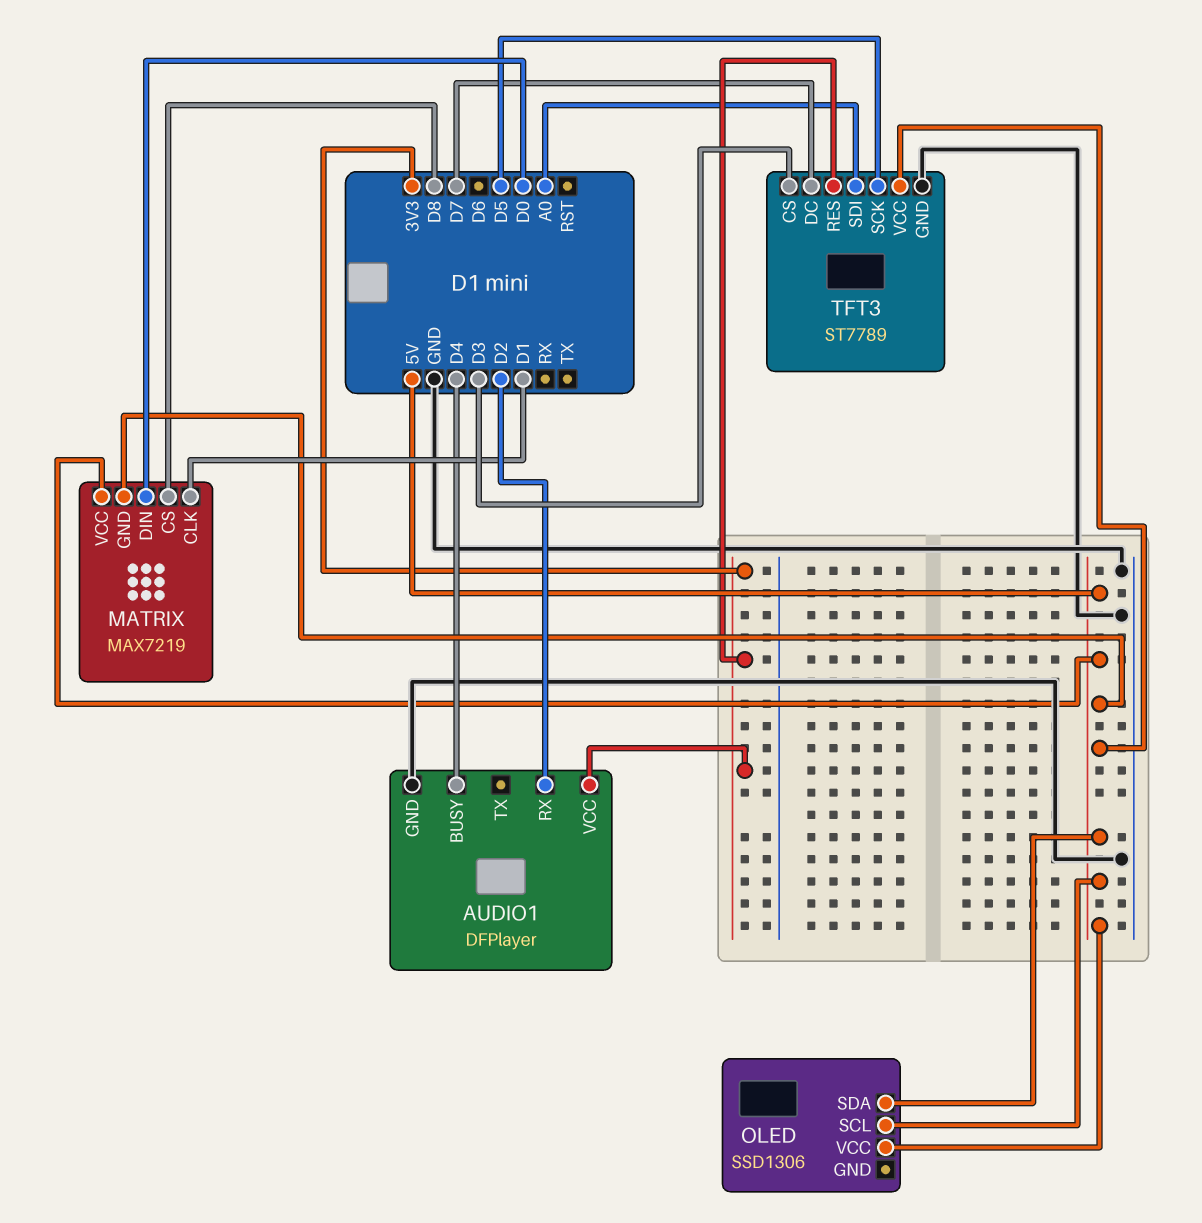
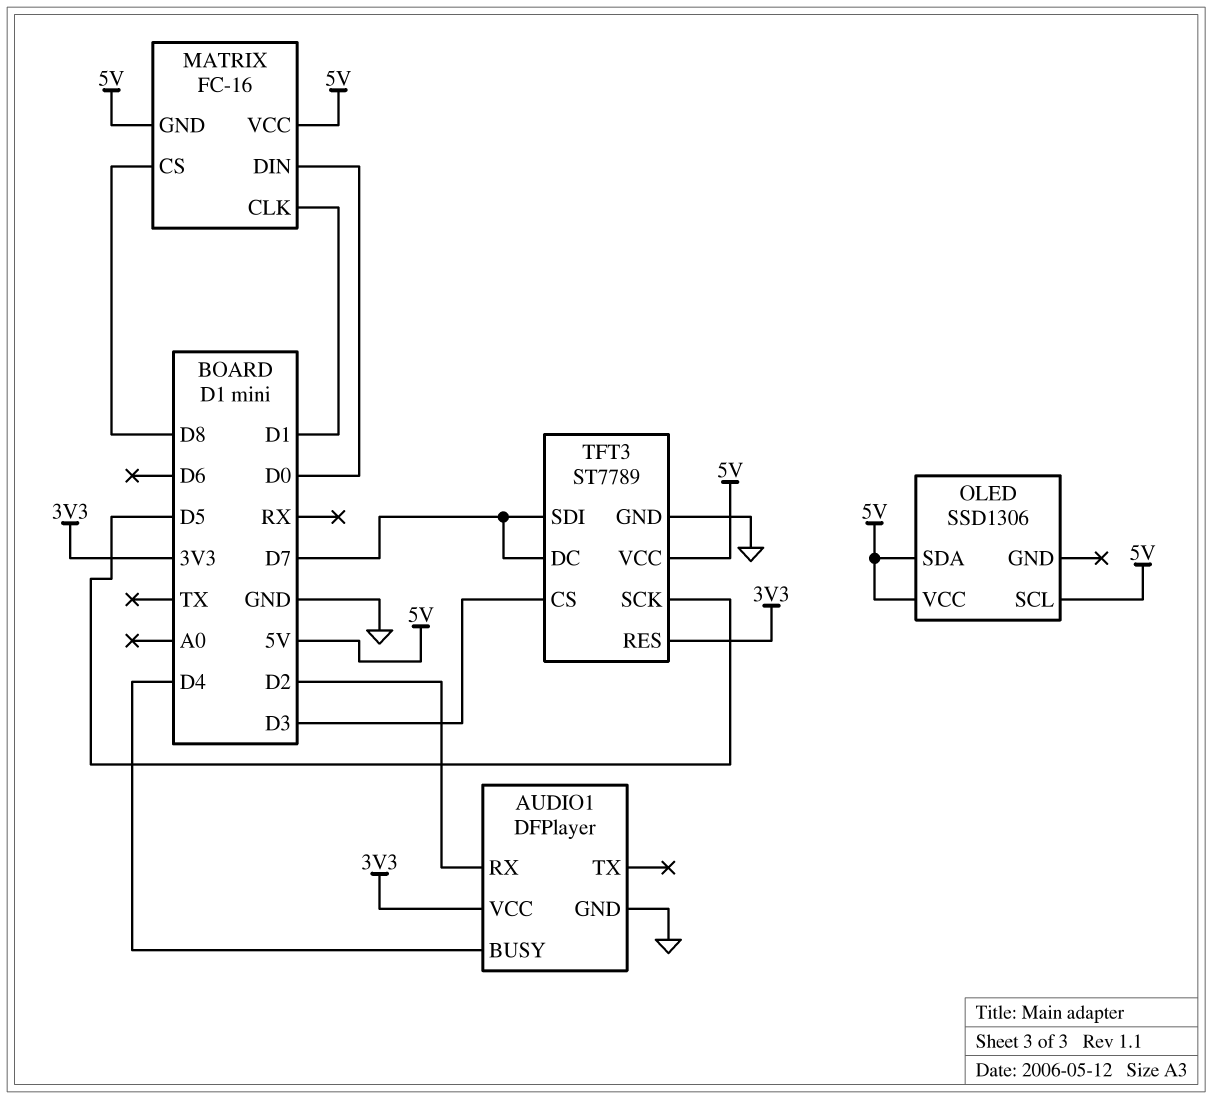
MATRIX: MAX7219 -> FC-16
TFT3 pin SDI: A0 -> D7

